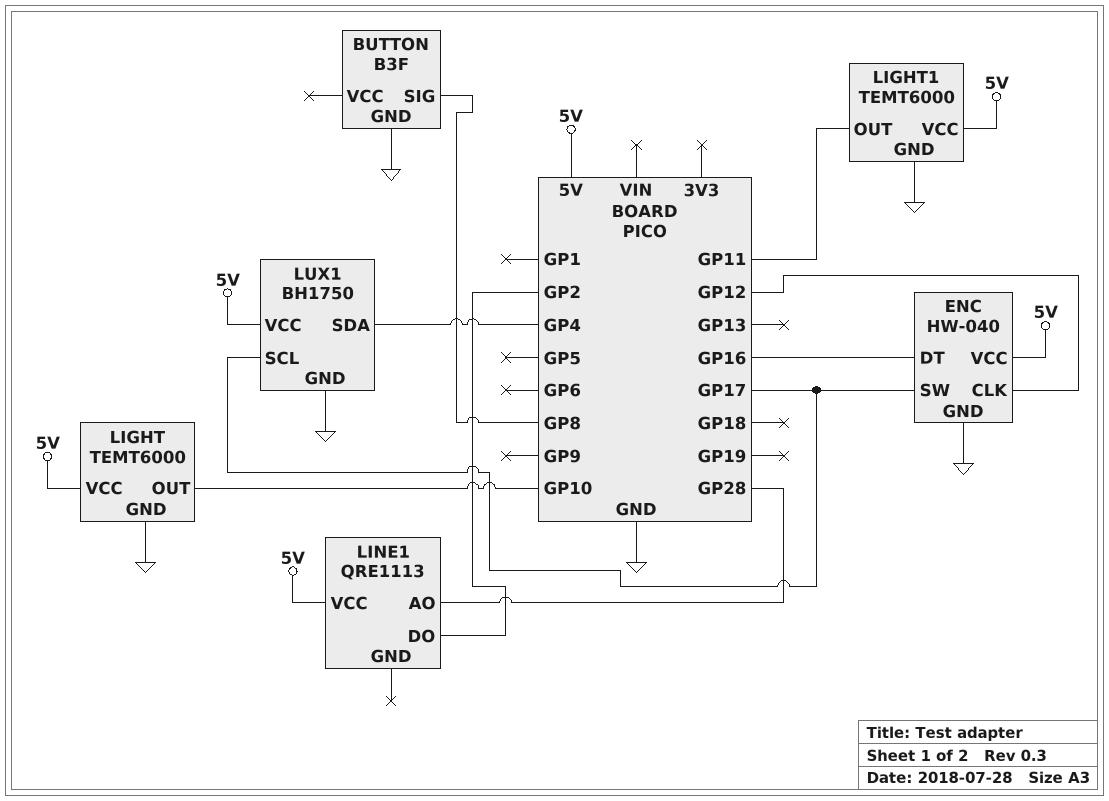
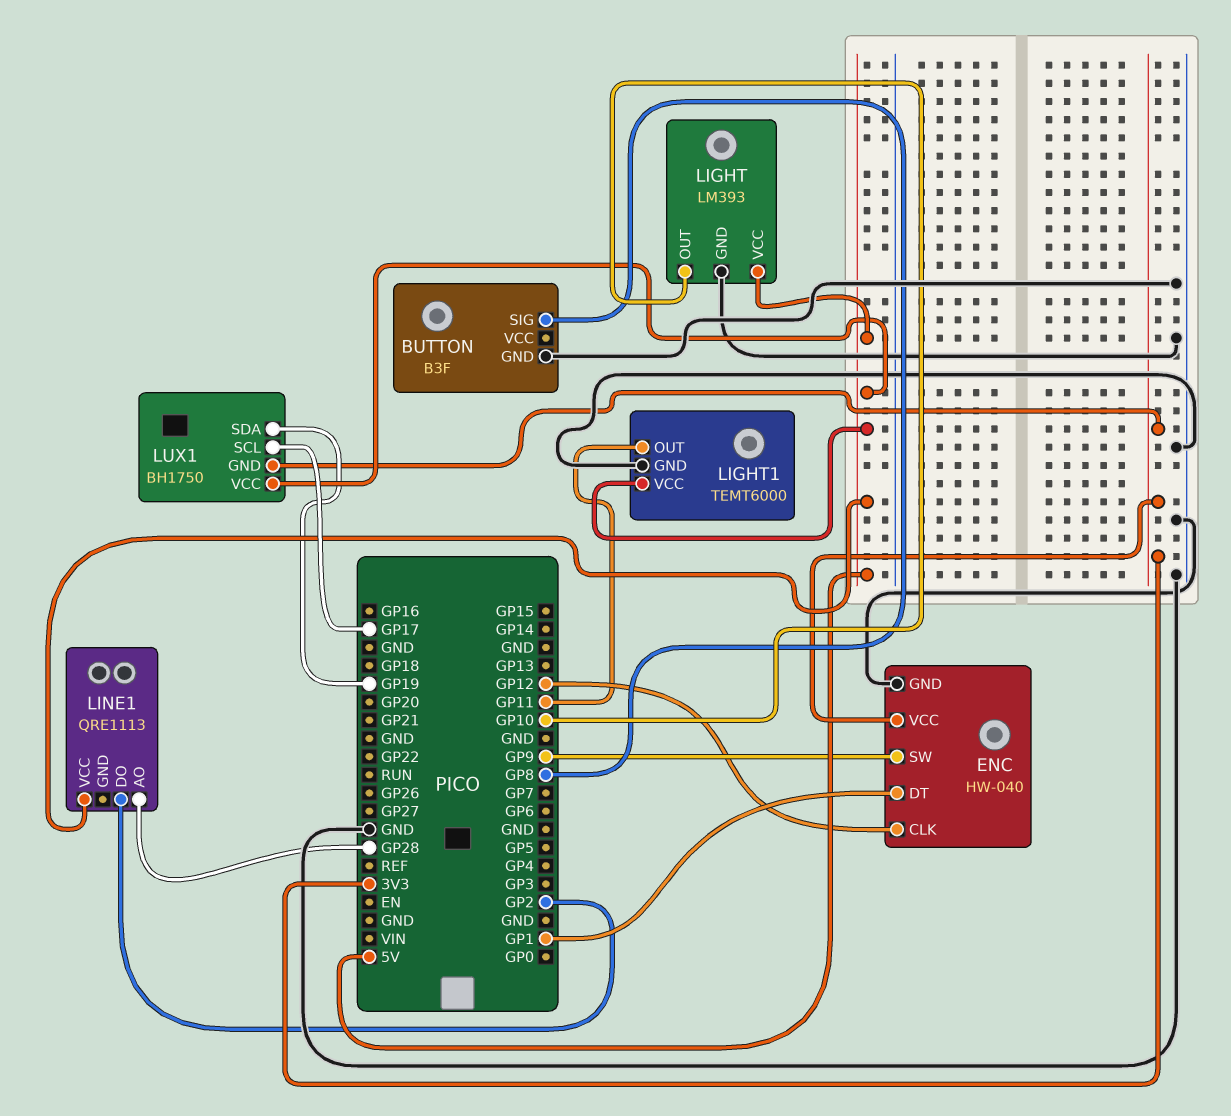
ENC pin DT: GP16 -> GP1
ENC pin SW: GP17 -> GP9
ENC pin VCC: 5V -> 3V3
LIGHT: TEMT6000 -> LM393
LUX1 pin GND: GND -> 3V3
LUX1 pin SDA: GP4 -> GP19

